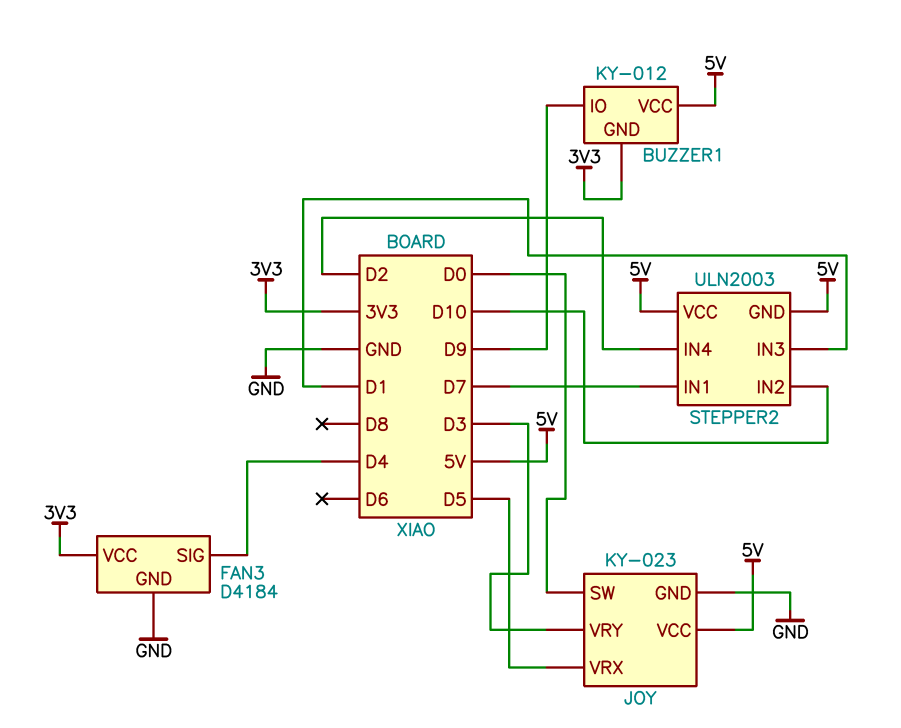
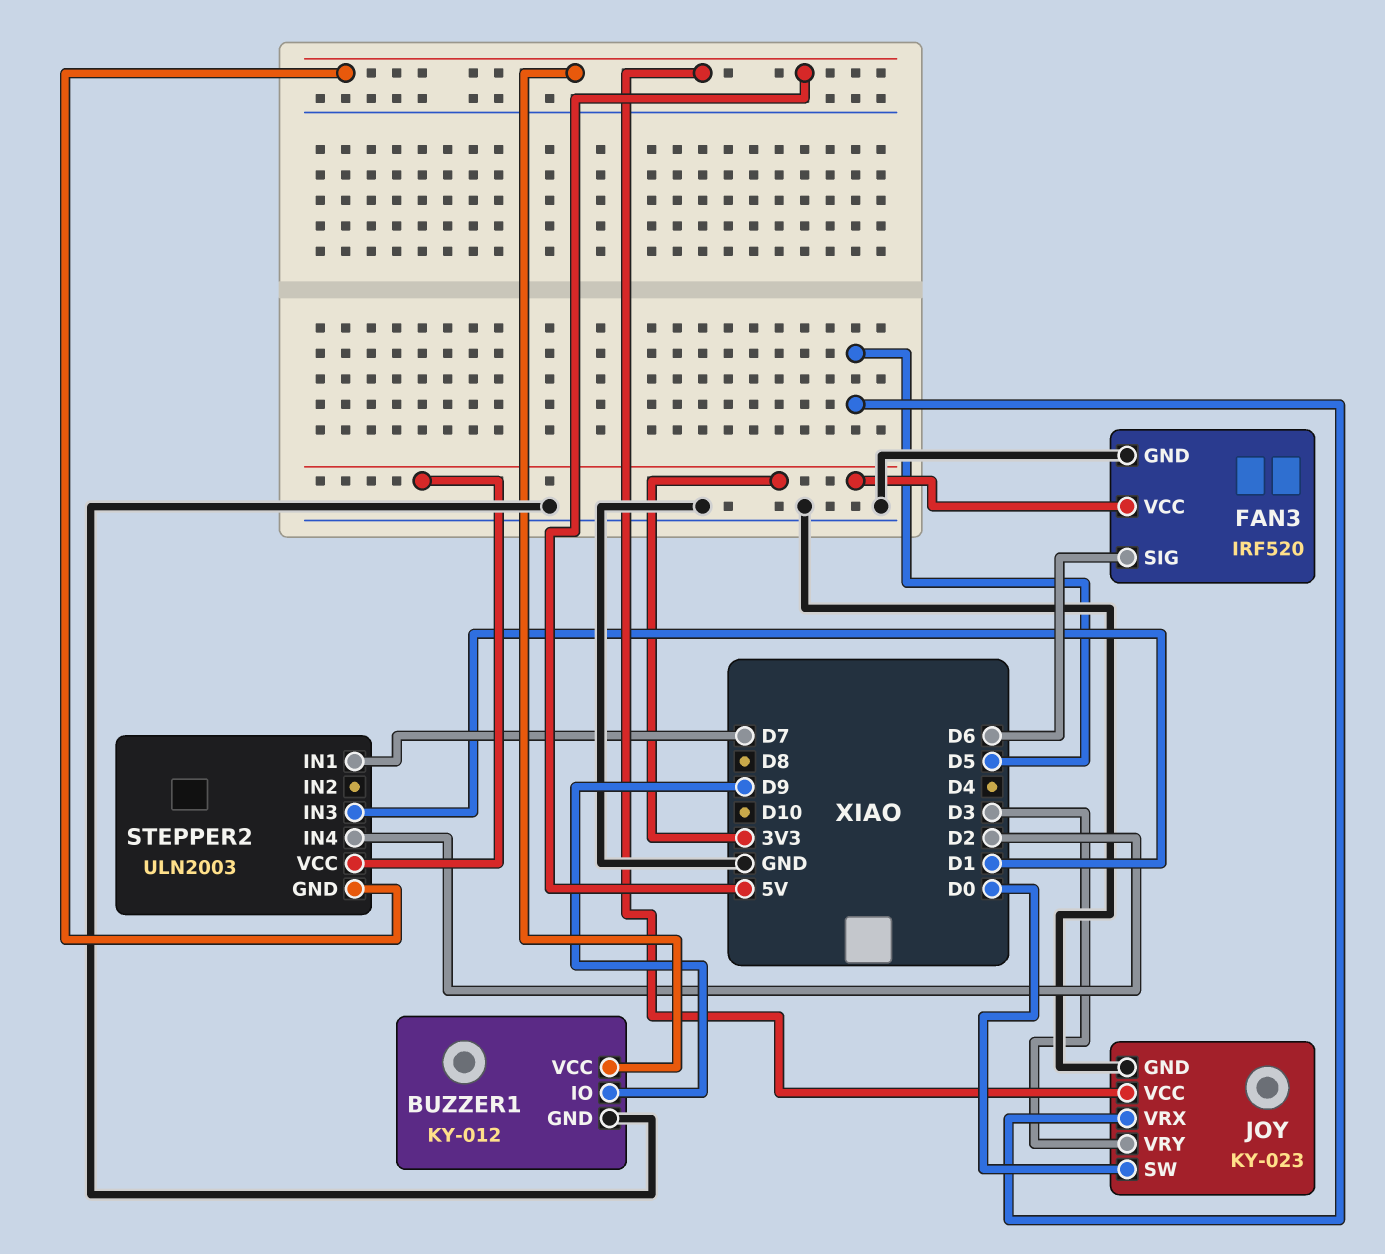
BUZZER1 pin GND: 3V3 -> GND
FAN3: D4184 -> IRF520
FAN3 pin SIG: D4 -> D6
STEPPER2 pin IN2: D10 -> none
STEPPER2 pin VCC: 5V -> 3V3

